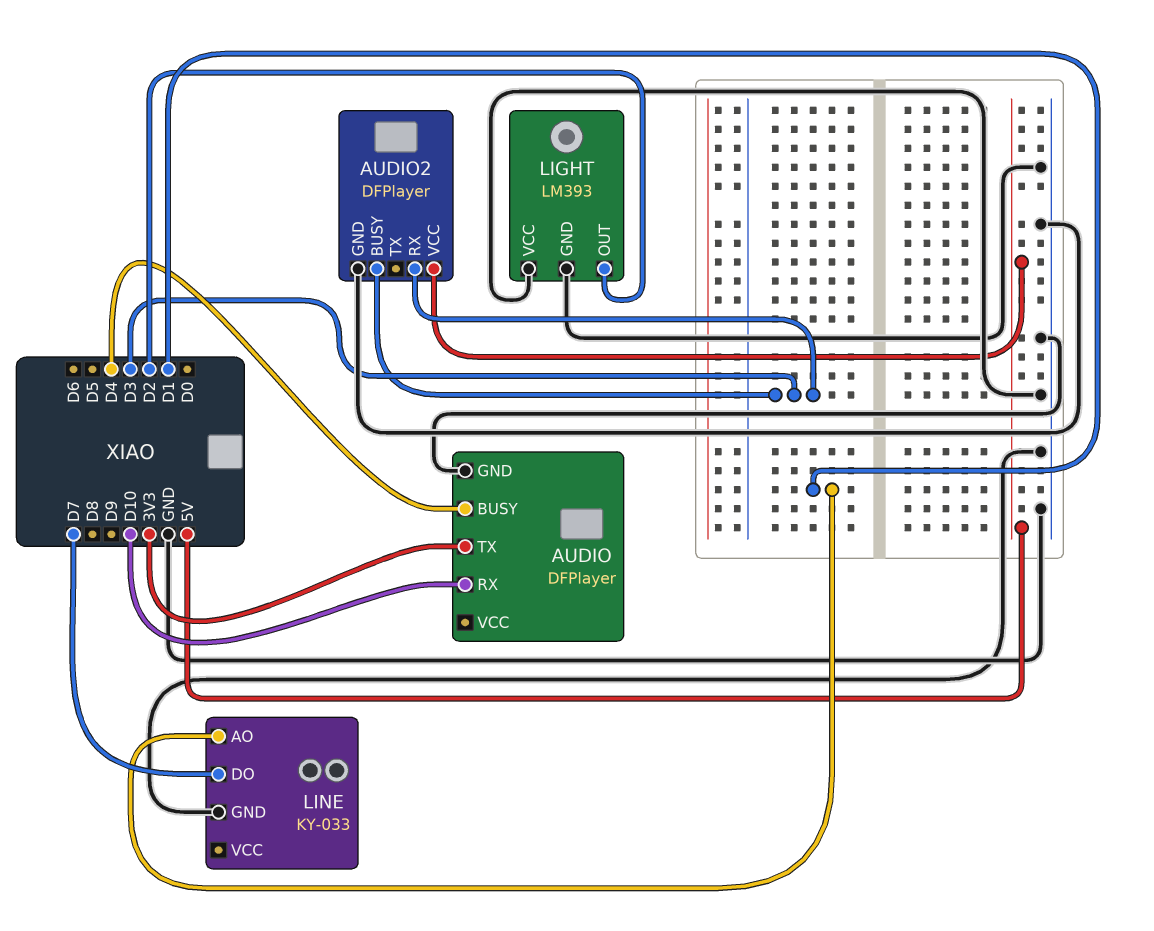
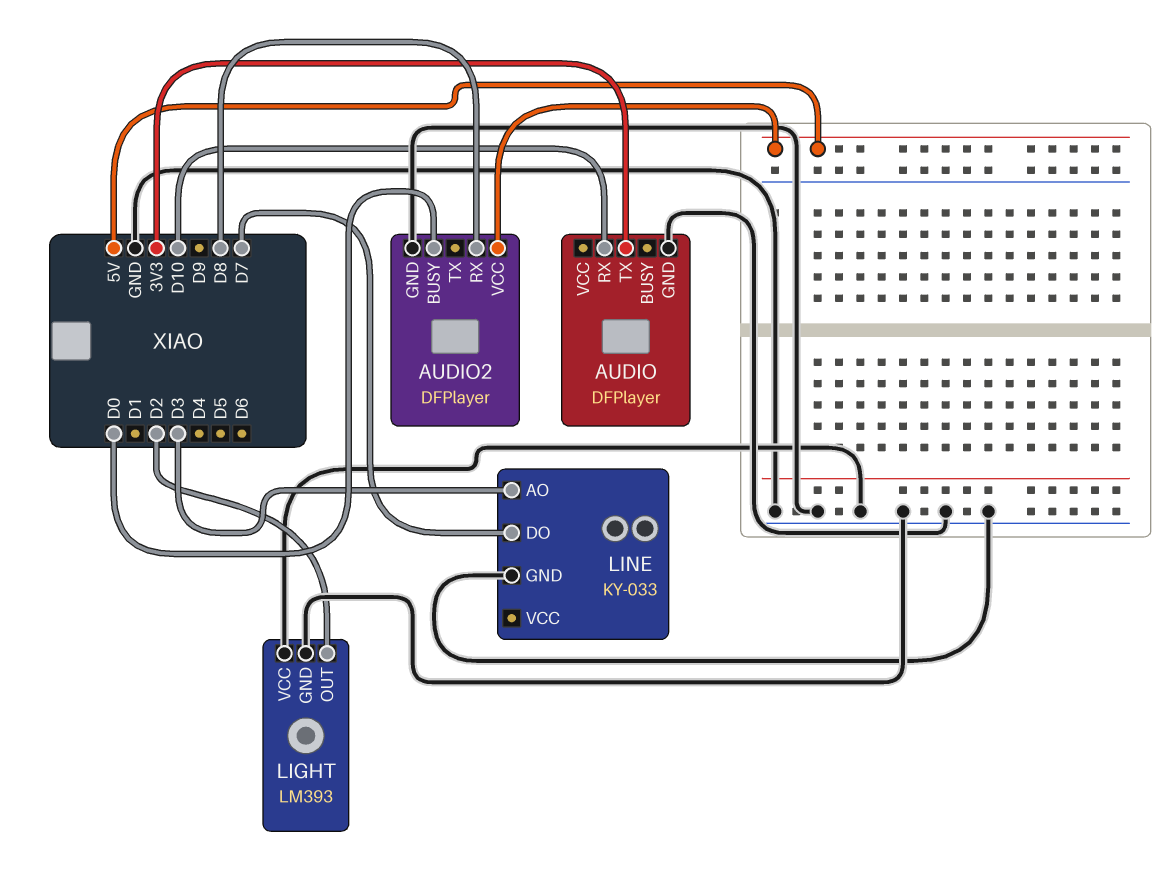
AUDIO pin BUSY: D4 -> none
AUDIO2 pin BUSY: D3 -> D0
AUDIO2 pin RX: D3 -> D8
LINE pin AO: D1 -> D3

